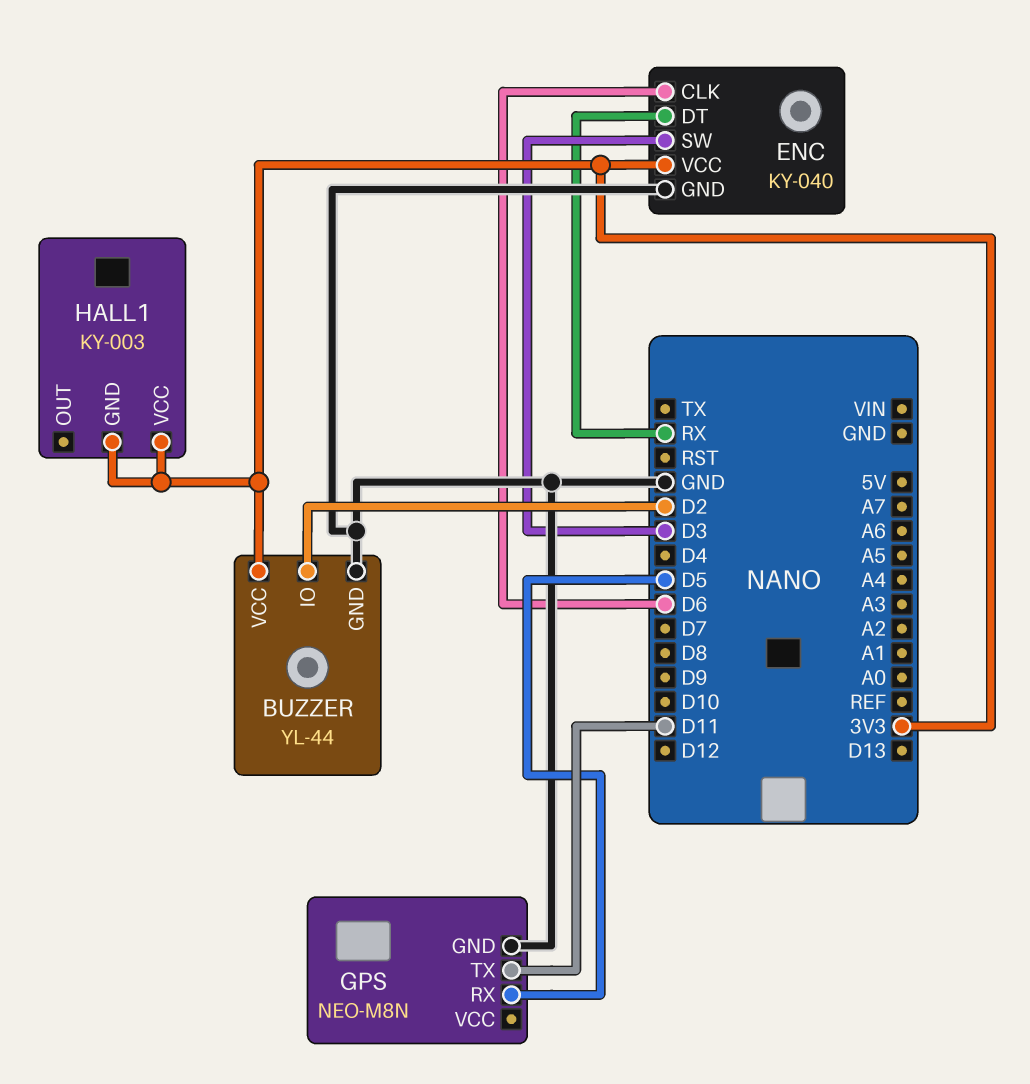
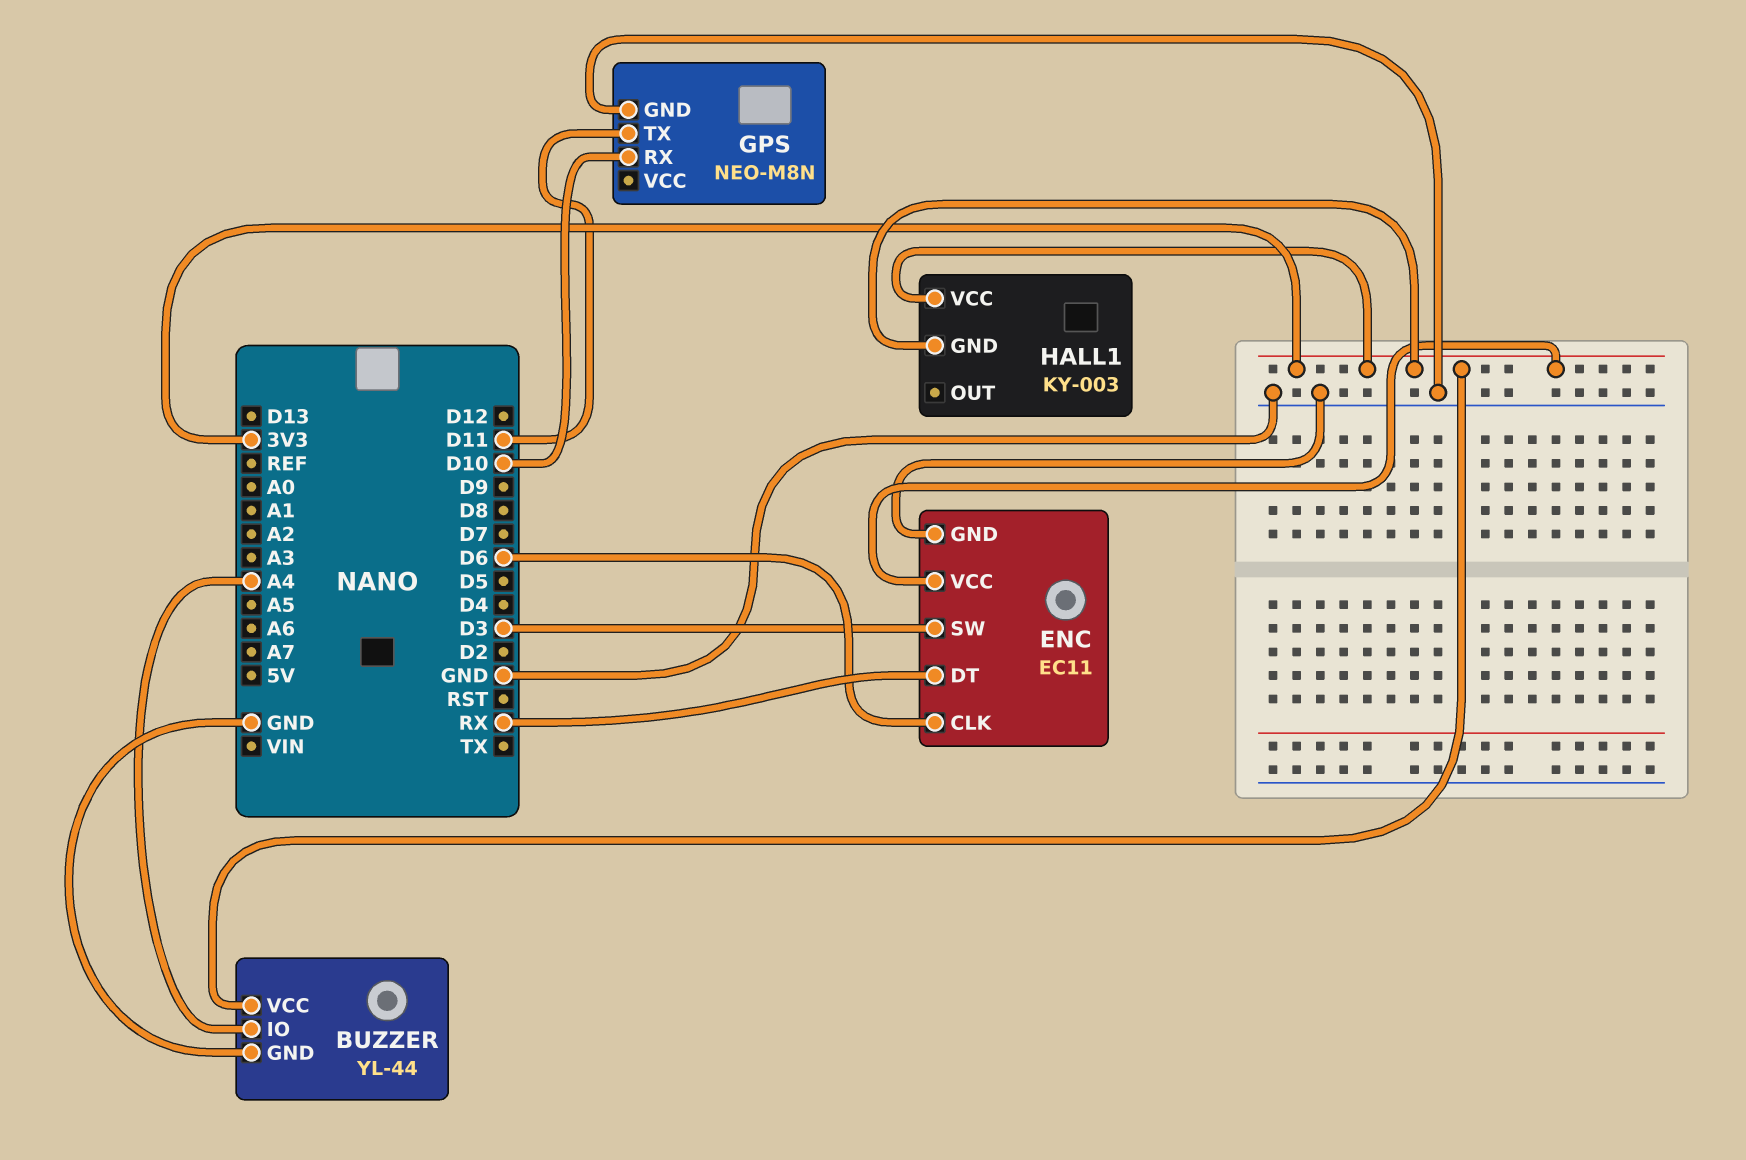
BUZZER pin IO: D2 -> A4
ENC: KY-040 -> EC11
GPS pin RX: D5 -> D10

